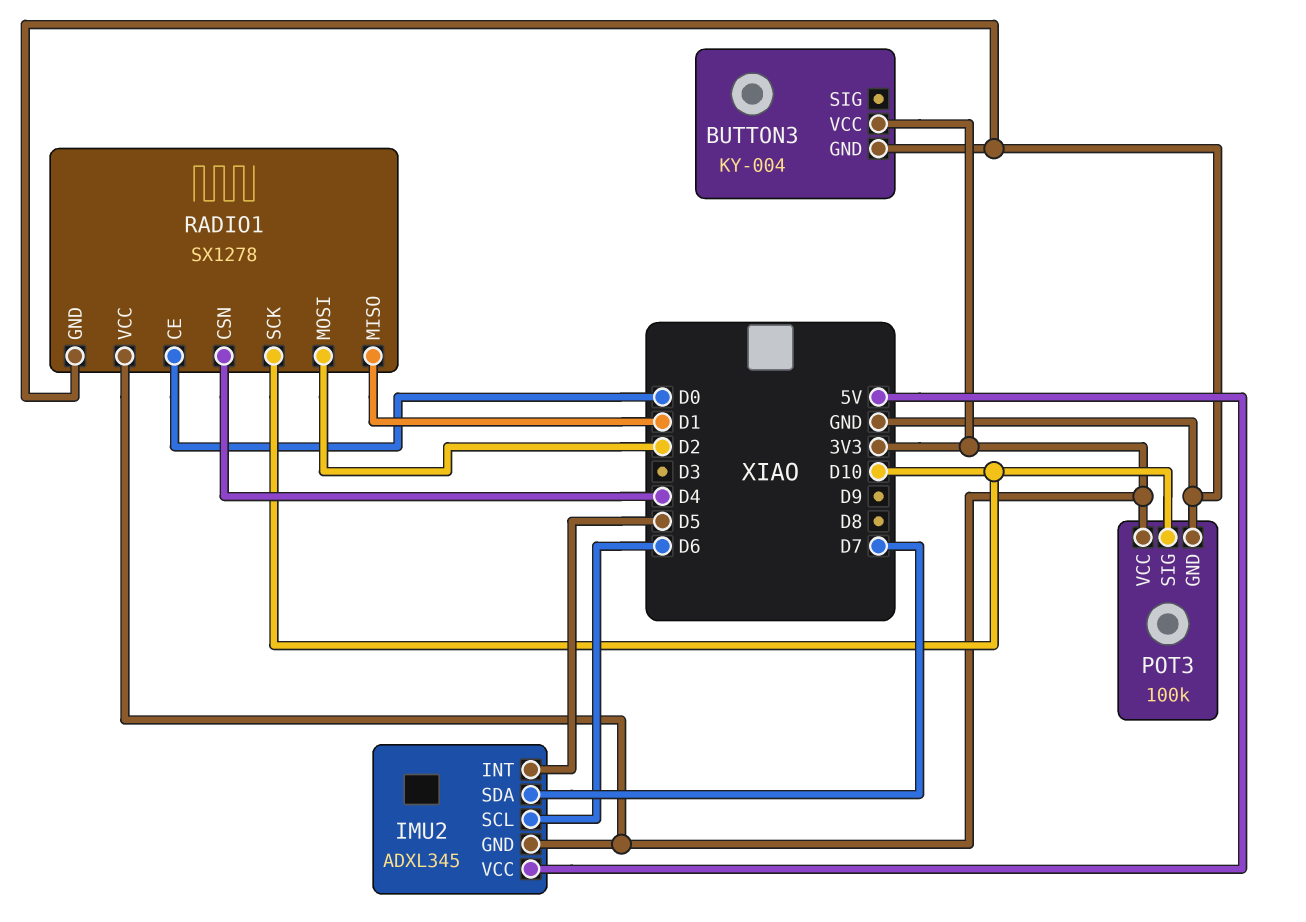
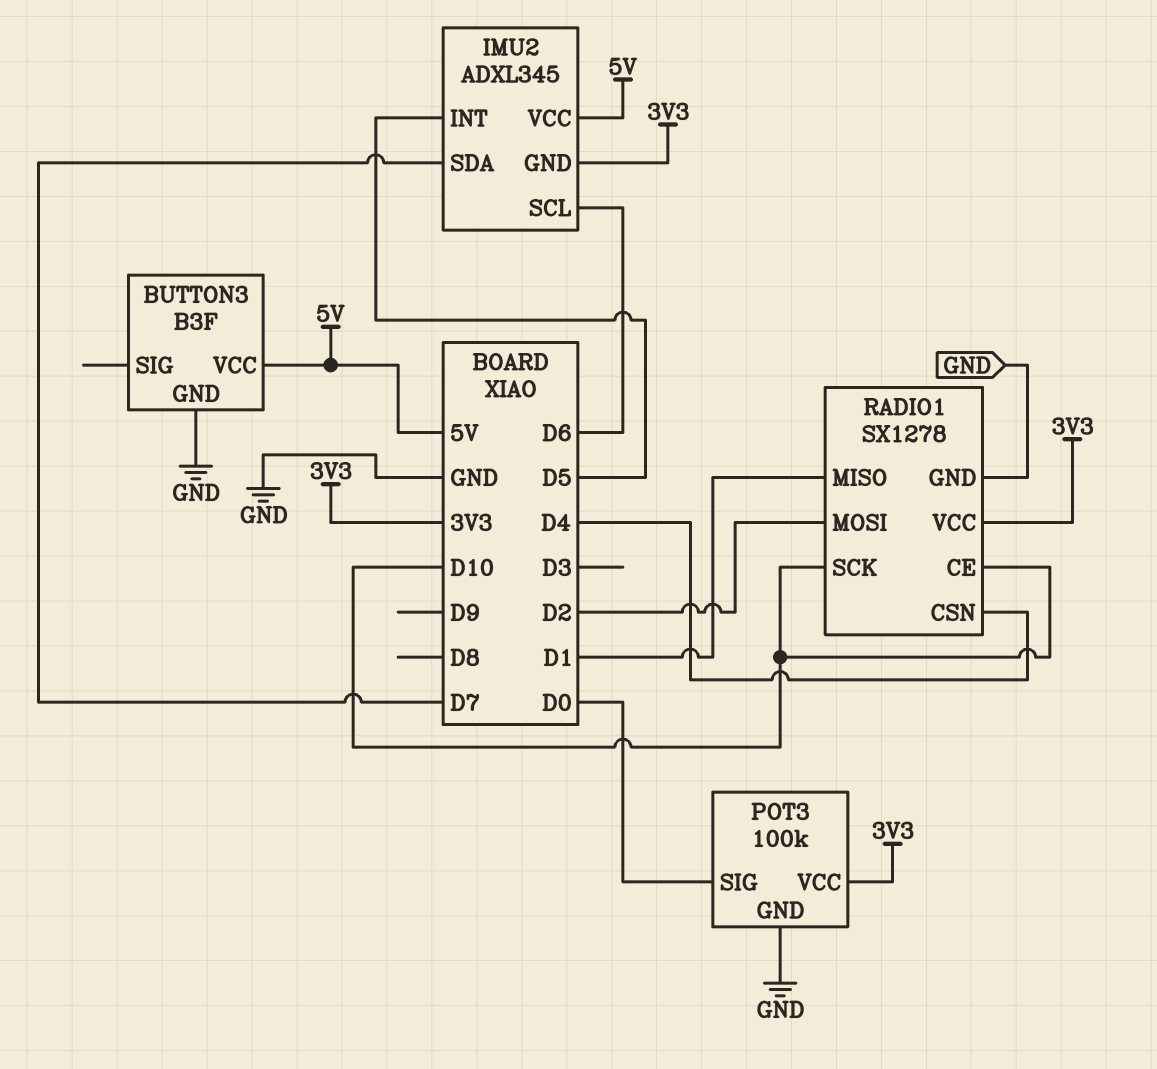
BUTTON3: KY-004 -> B3F
BUTTON3 pin VCC: 3V3 -> 5V
POT3 pin SIG: D10 -> D0
RADIO1 pin CE: D0 -> D10

